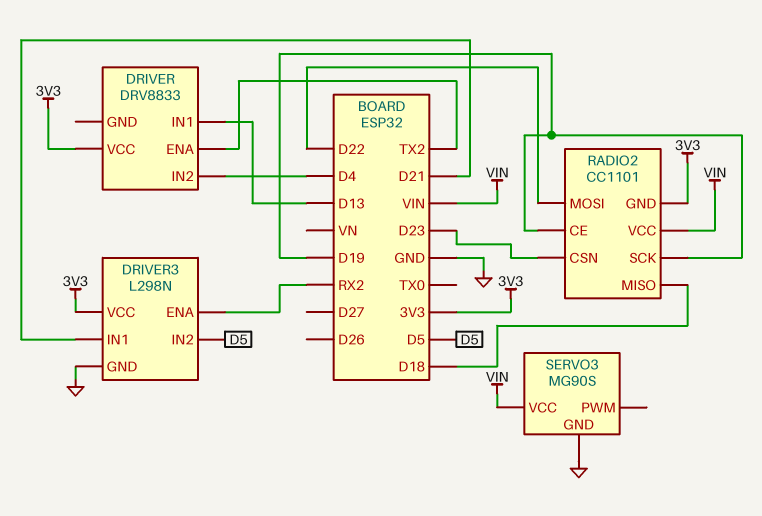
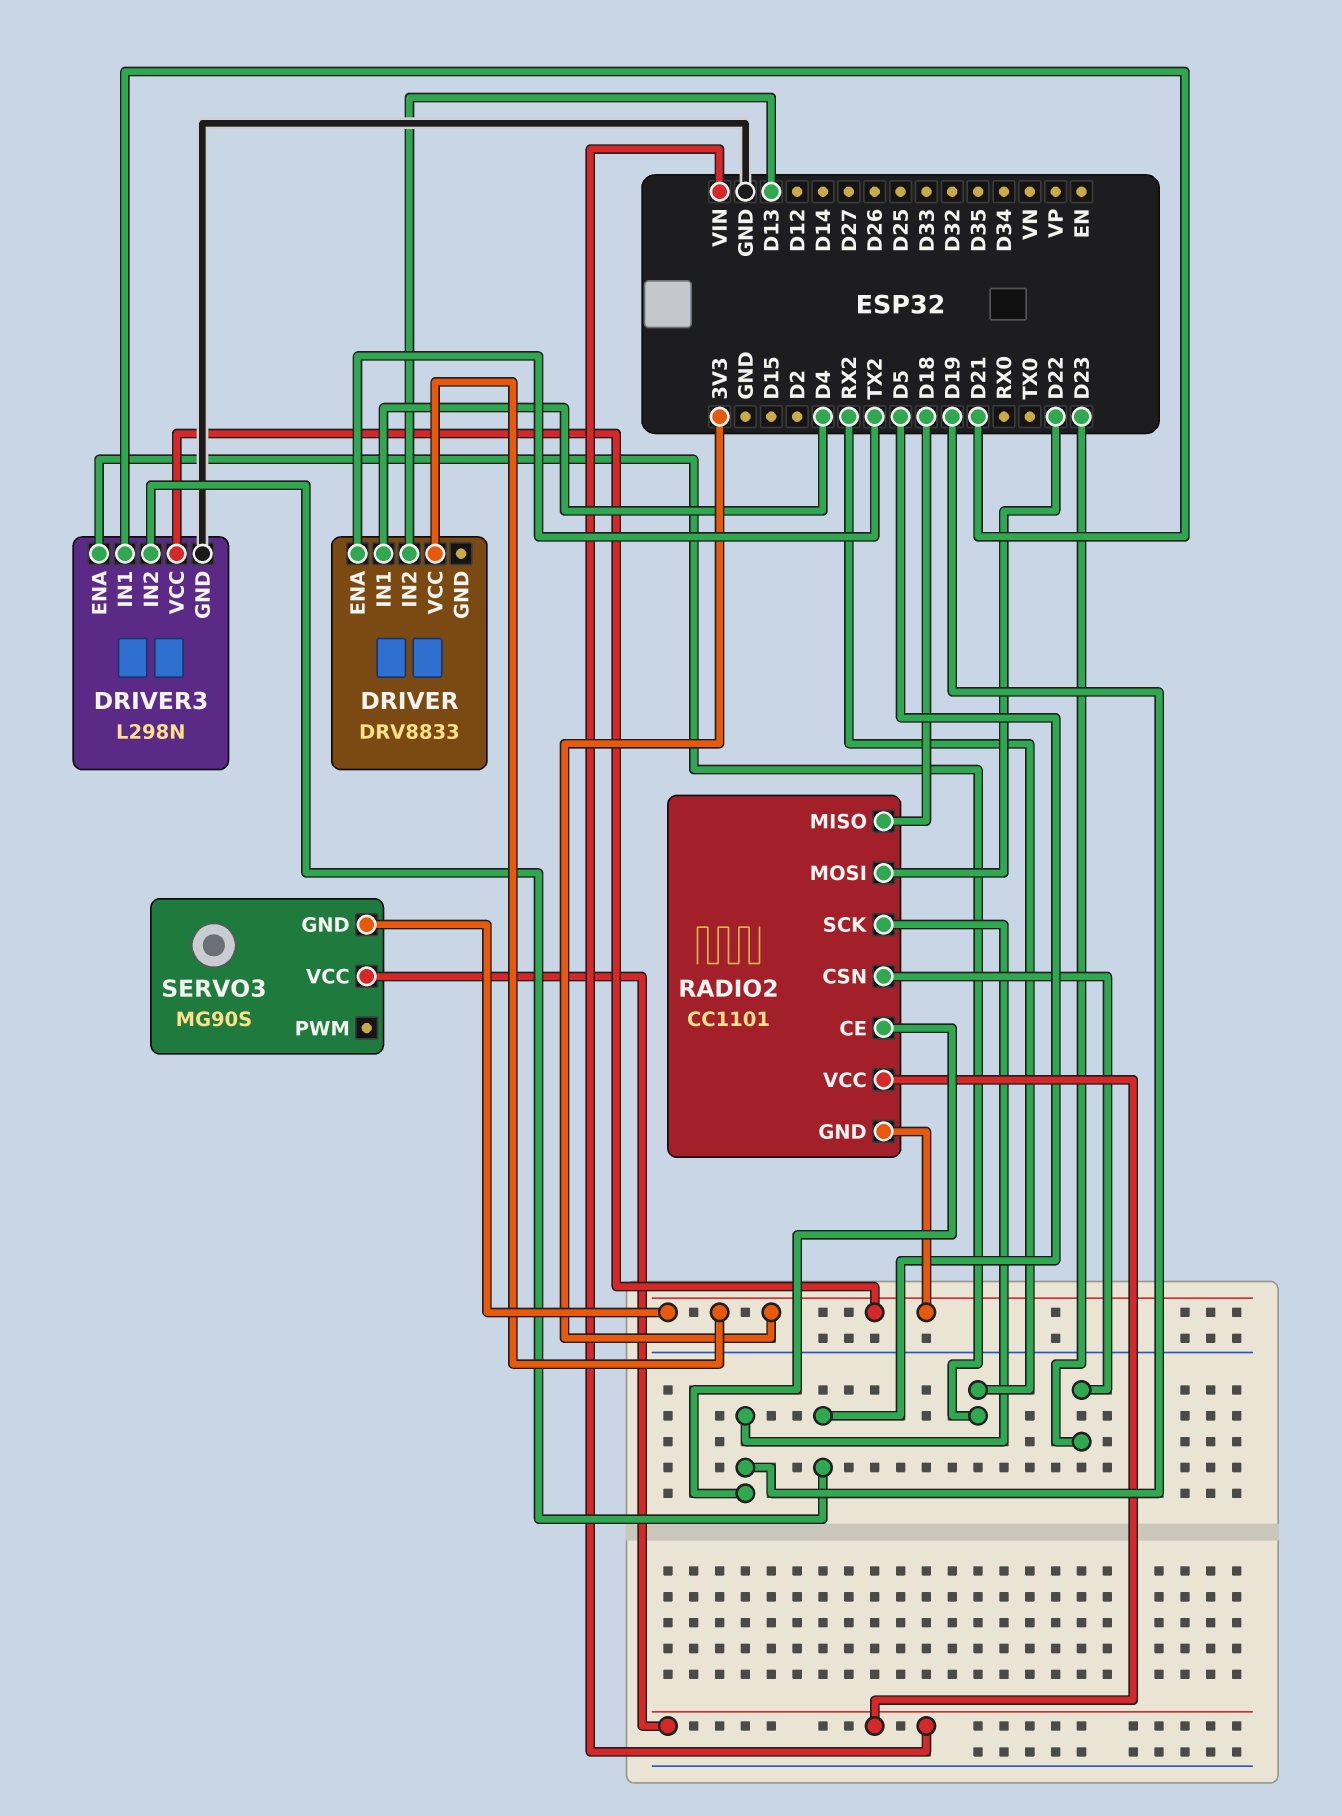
DRIVER pin IN1: D13 -> D4
DRIVER pin IN2: D4 -> D13
SERVO3 pin GND: GND -> 3V3

